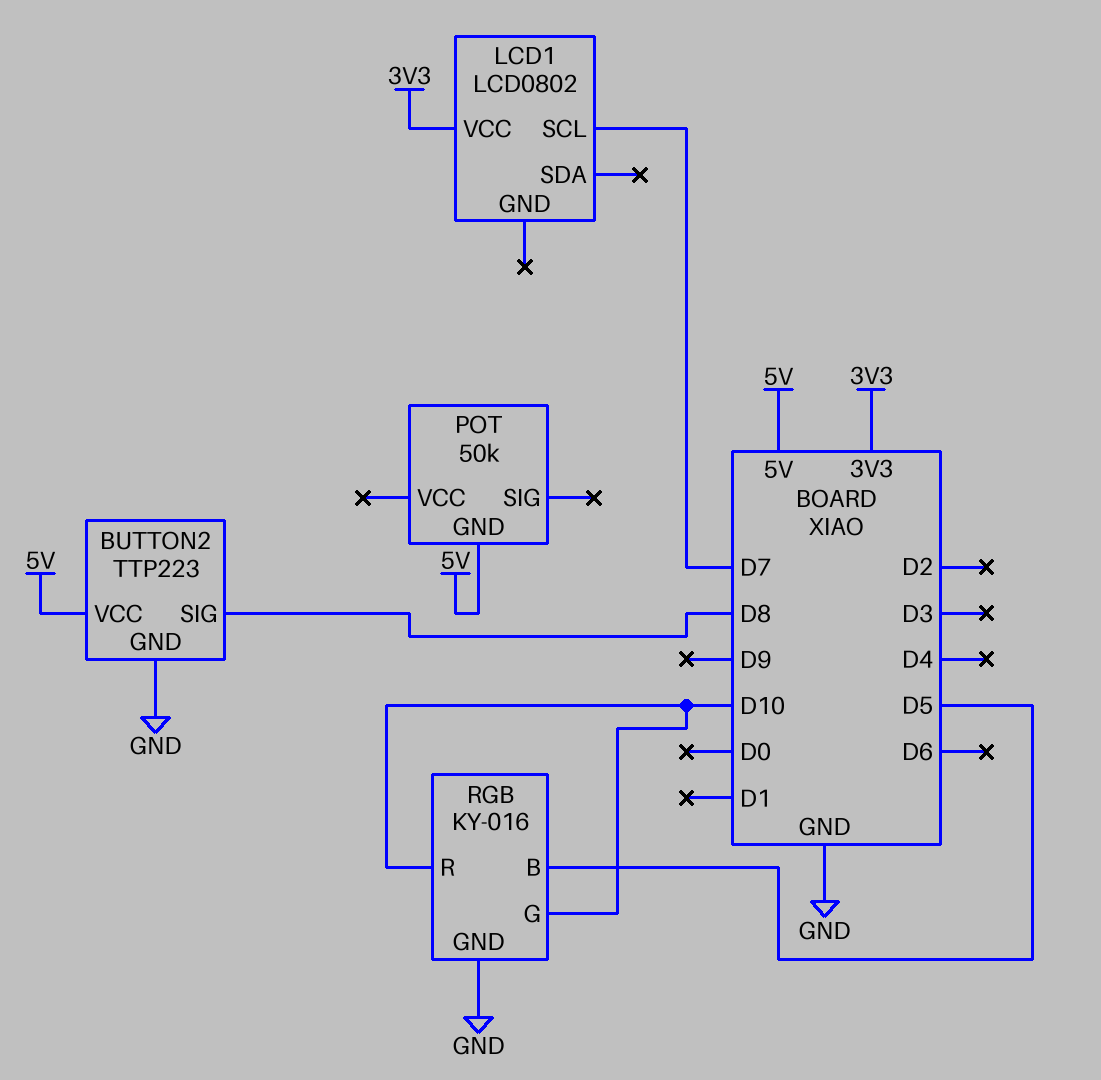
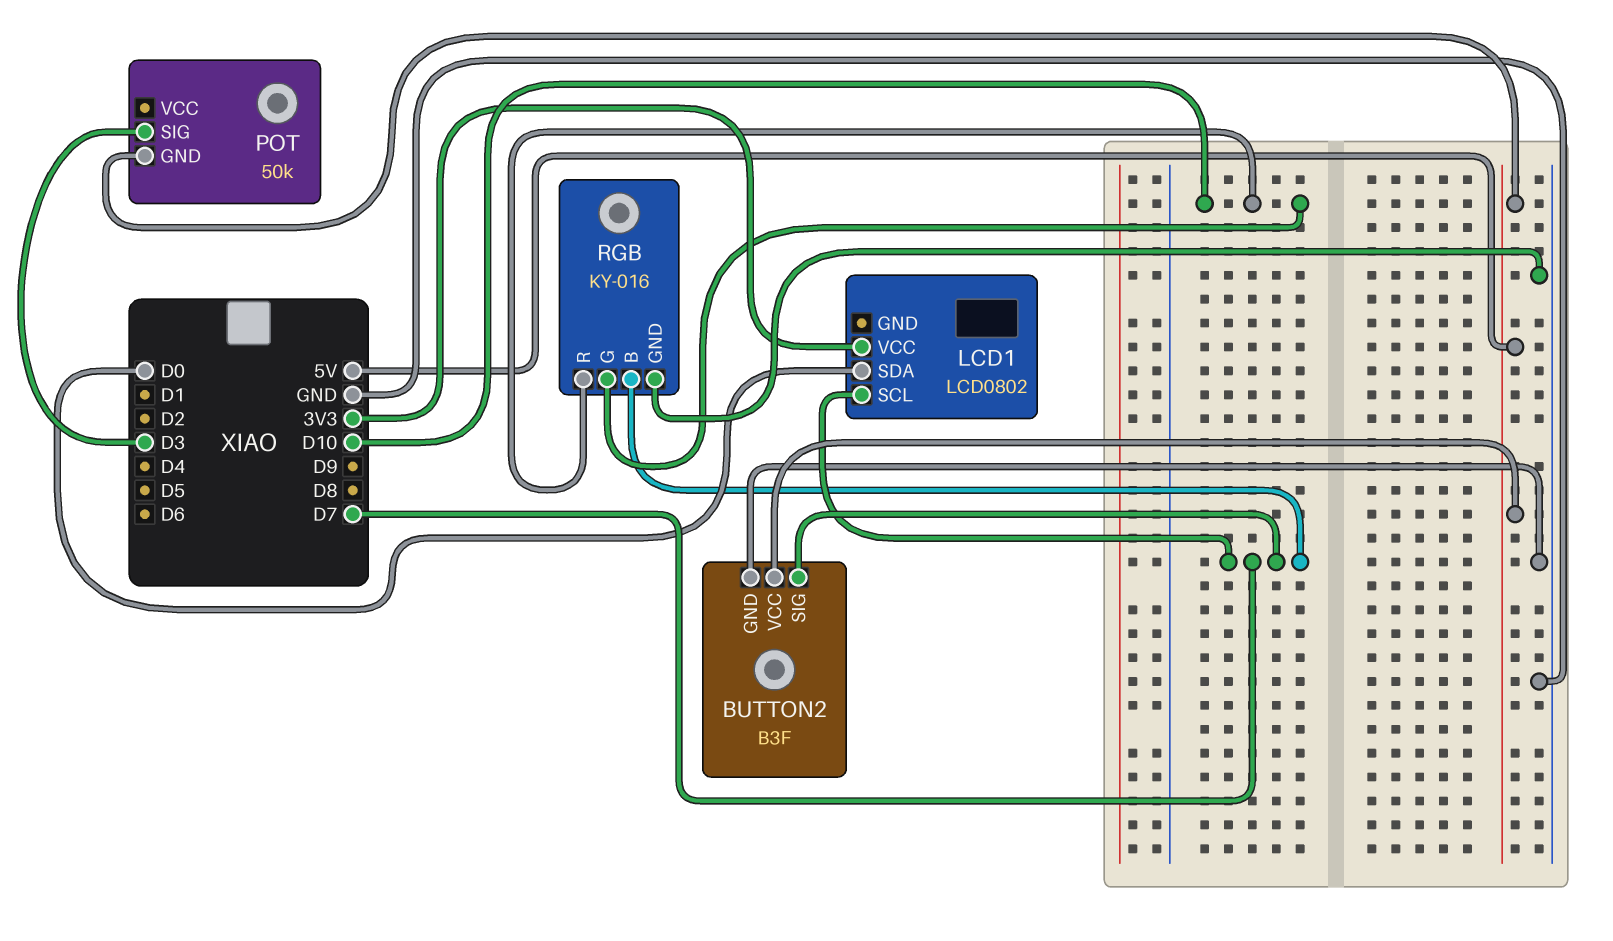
BUTTON2: TTP223 -> B3F
BUTTON2 pin SIG: D8 -> D7
LCD1 pin SDA: none -> D0
POT pin SIG: none -> D3
RGB pin B: D5 -> D7

